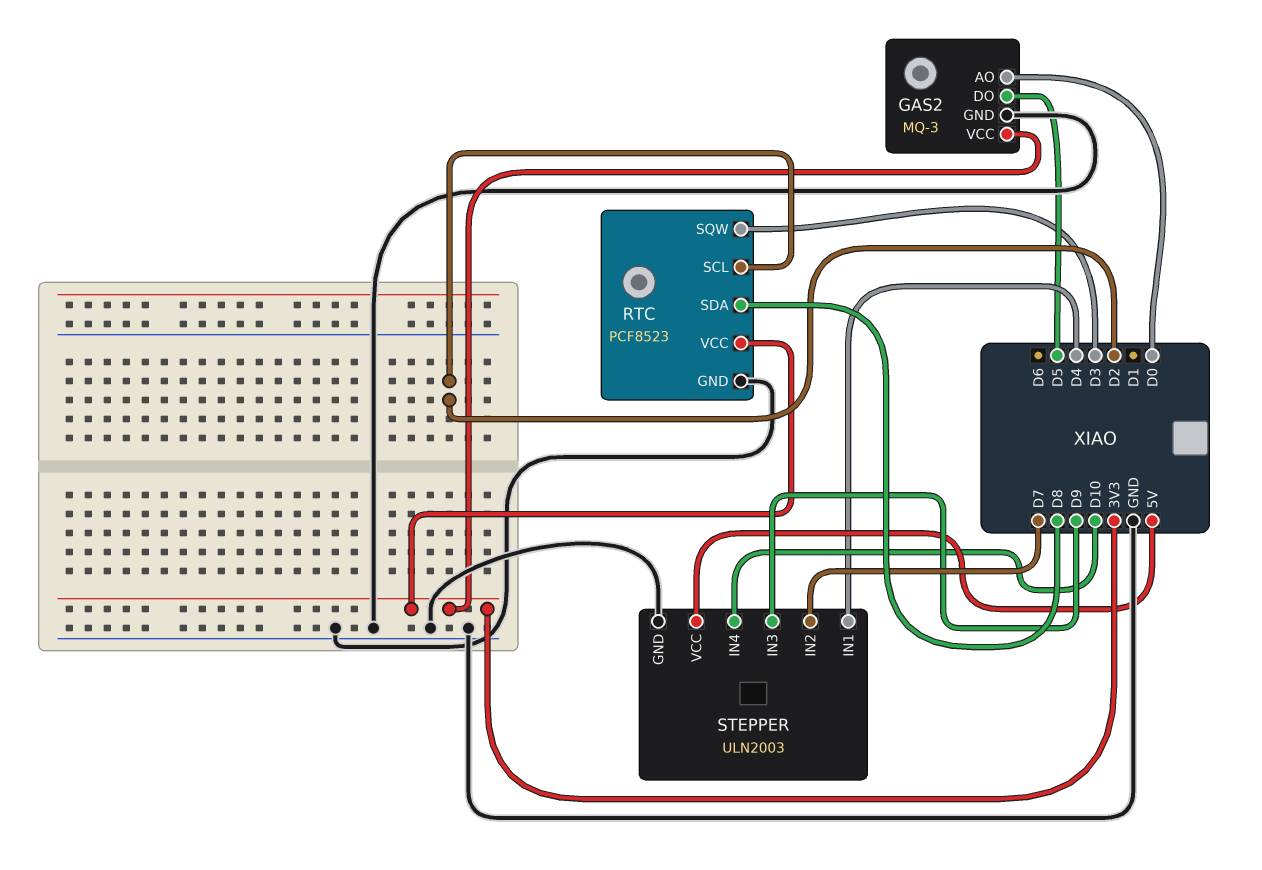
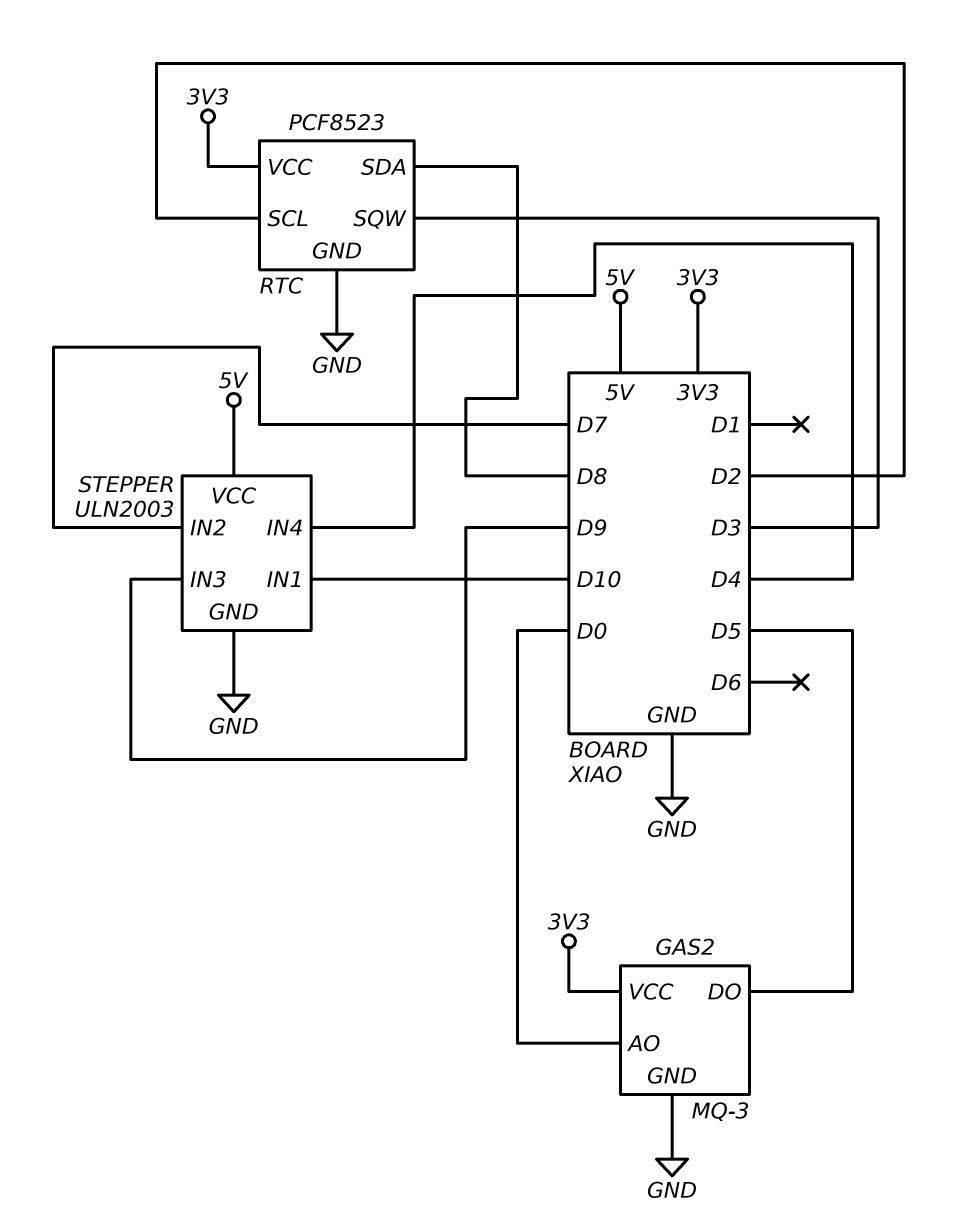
STEPPER pin IN1: D4 -> D10
STEPPER pin IN4: D10 -> D4

